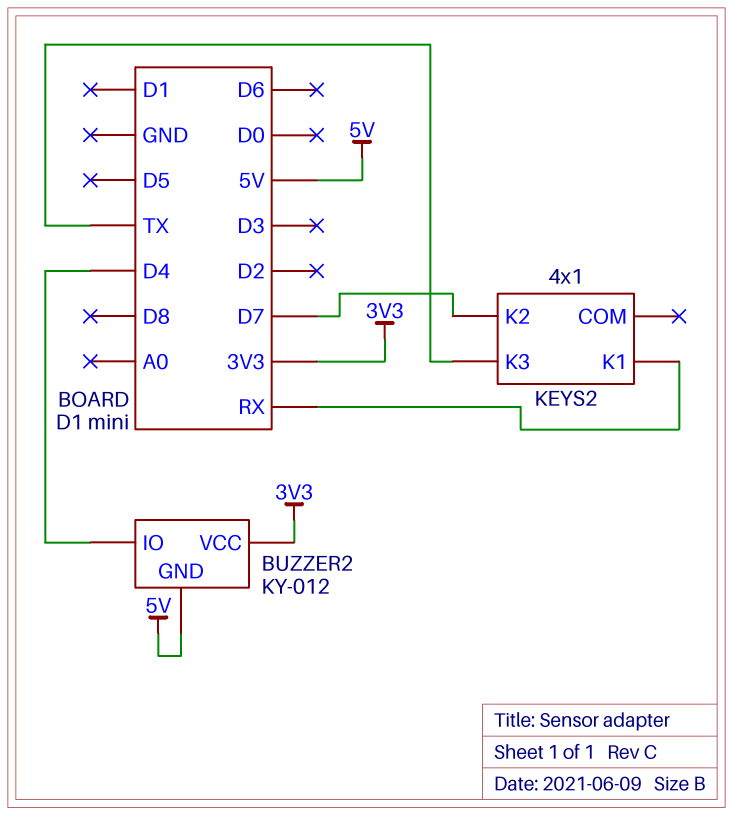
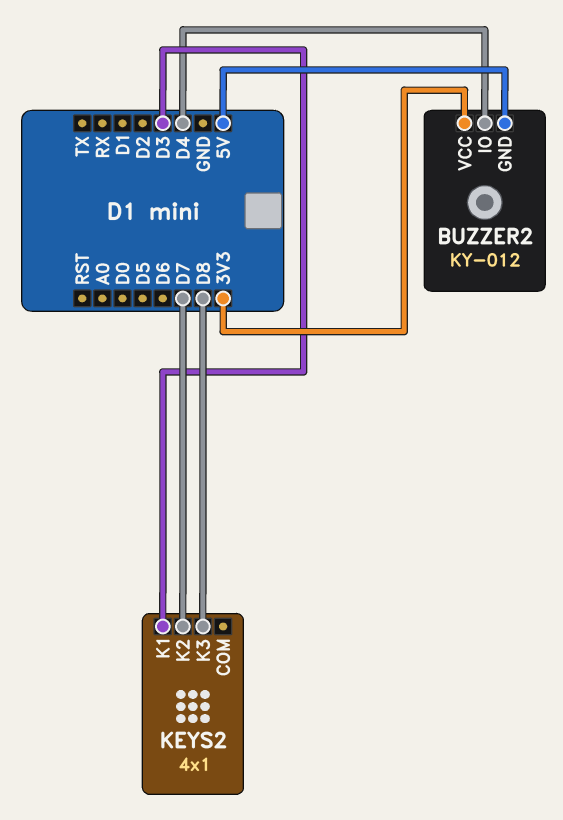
KEYS2 pin K1: RX -> D3
KEYS2 pin K3: TX -> D8

